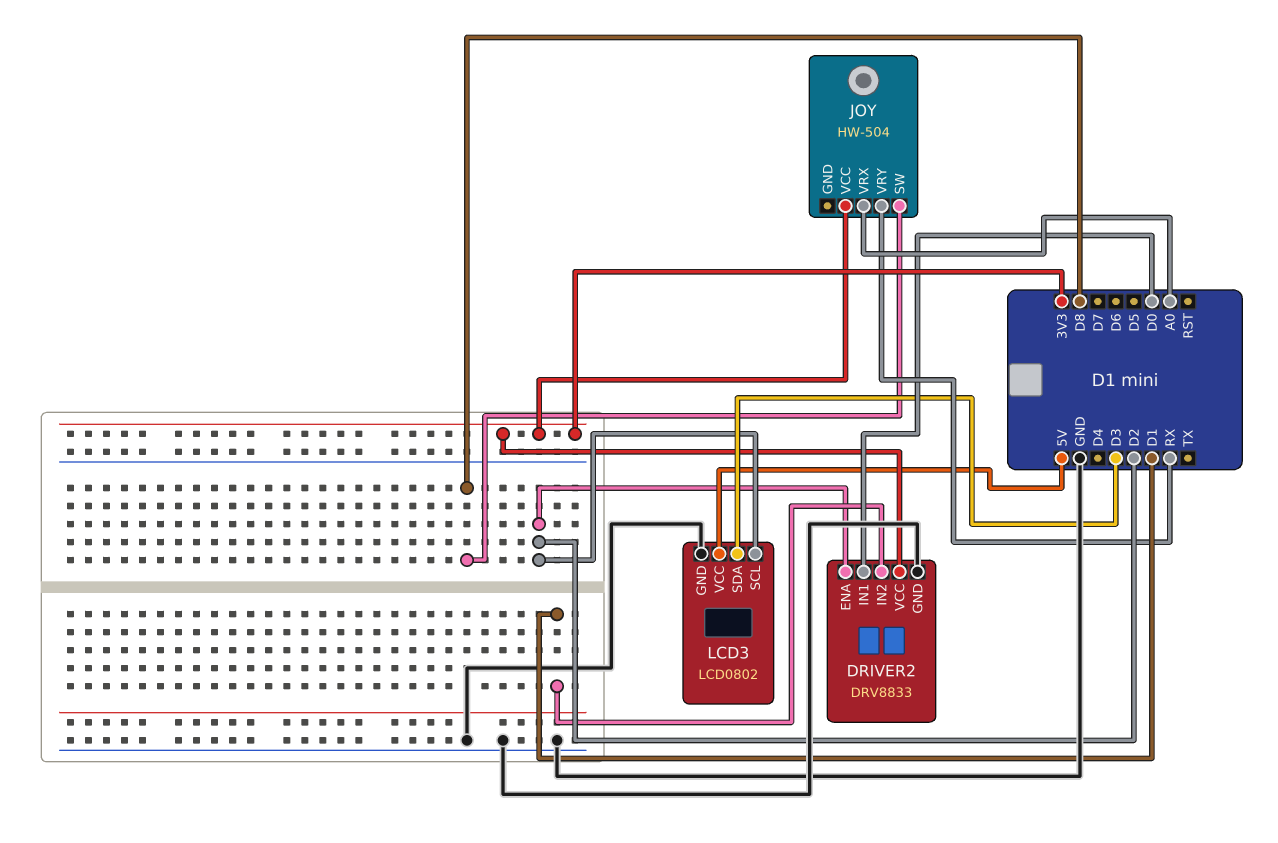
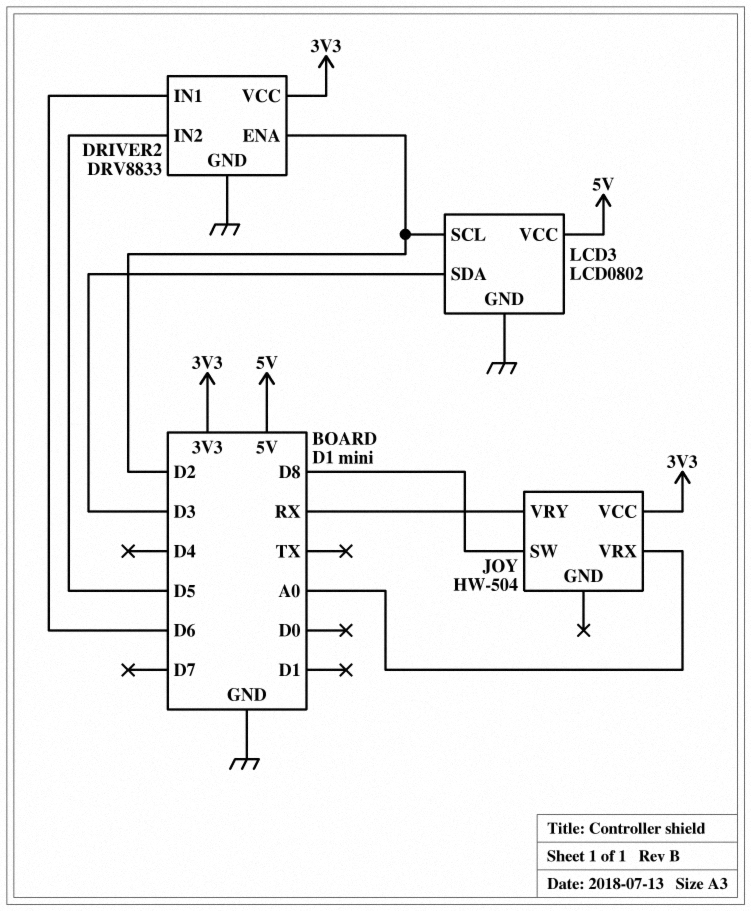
DRIVER2 pin IN1: D0 -> D6
DRIVER2 pin IN2: D1 -> D5

